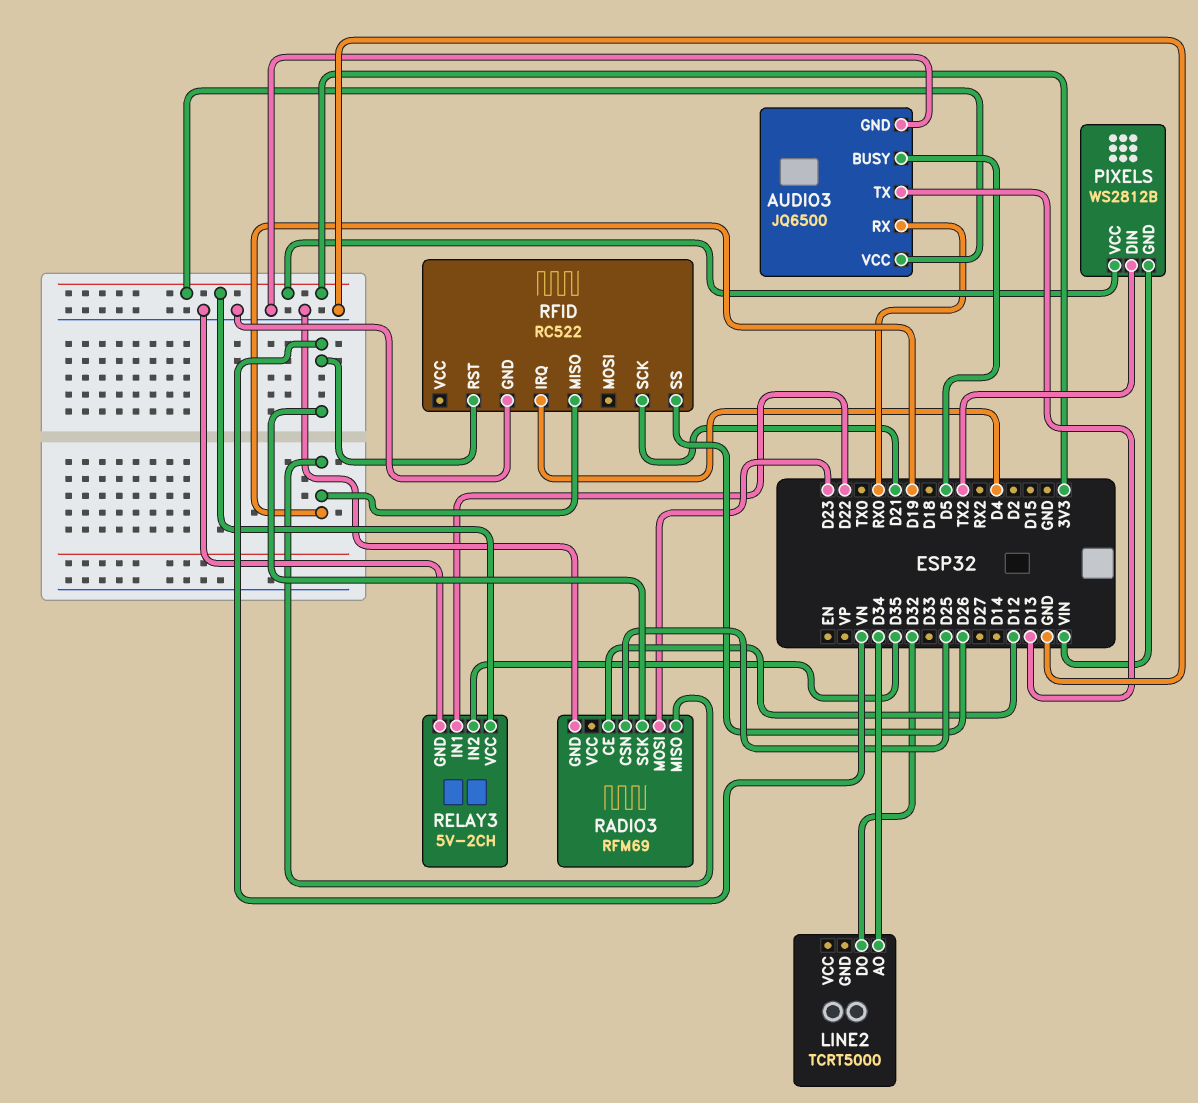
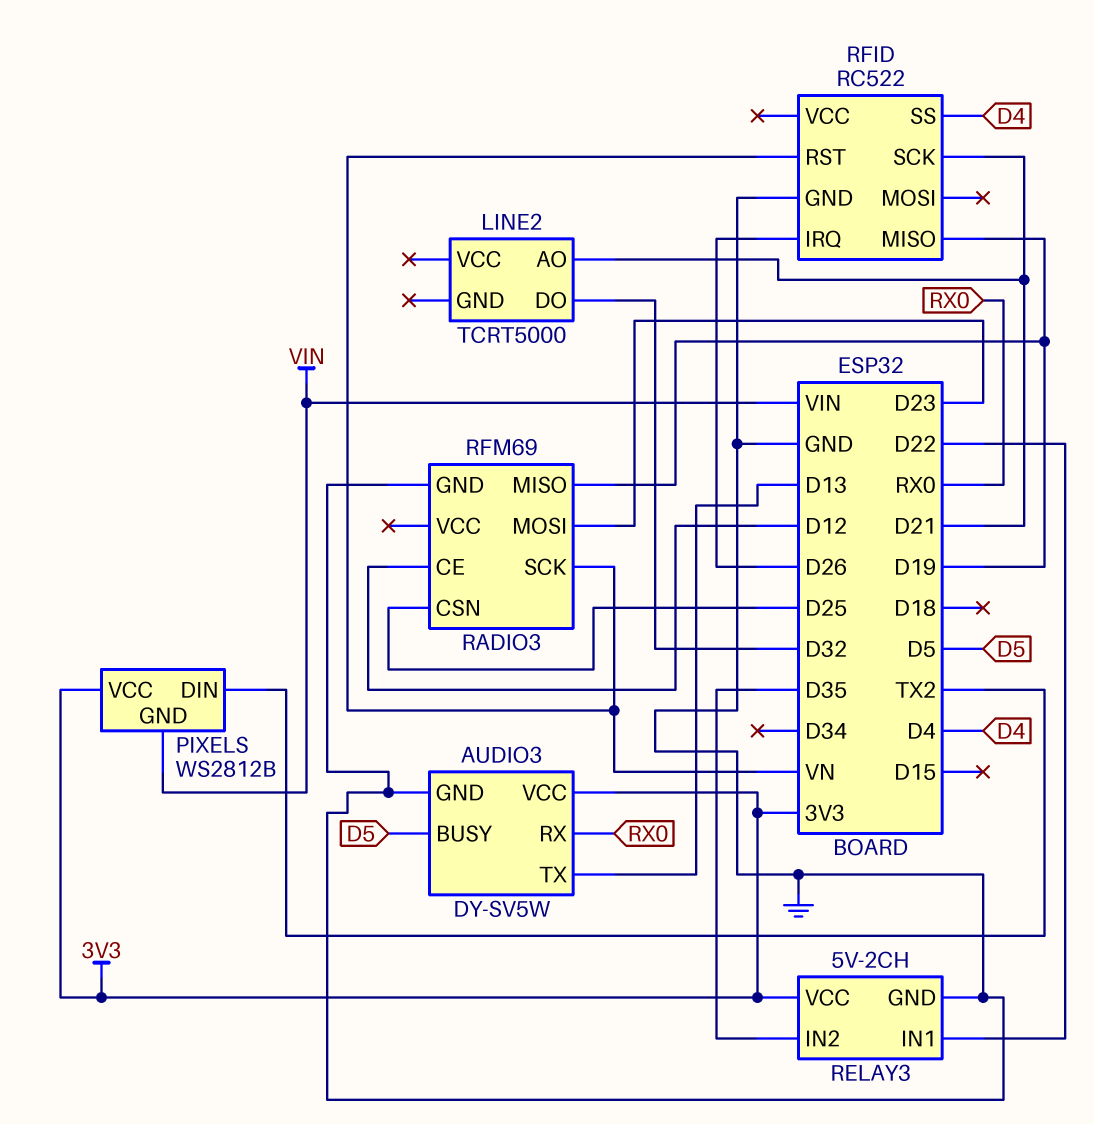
AUDIO3: JQ6500 -> DY-SV5W
LINE2 pin AO: D34 -> D21
RFID pin IRQ: D4 -> D26
RFID pin SS: D26 -> D4

